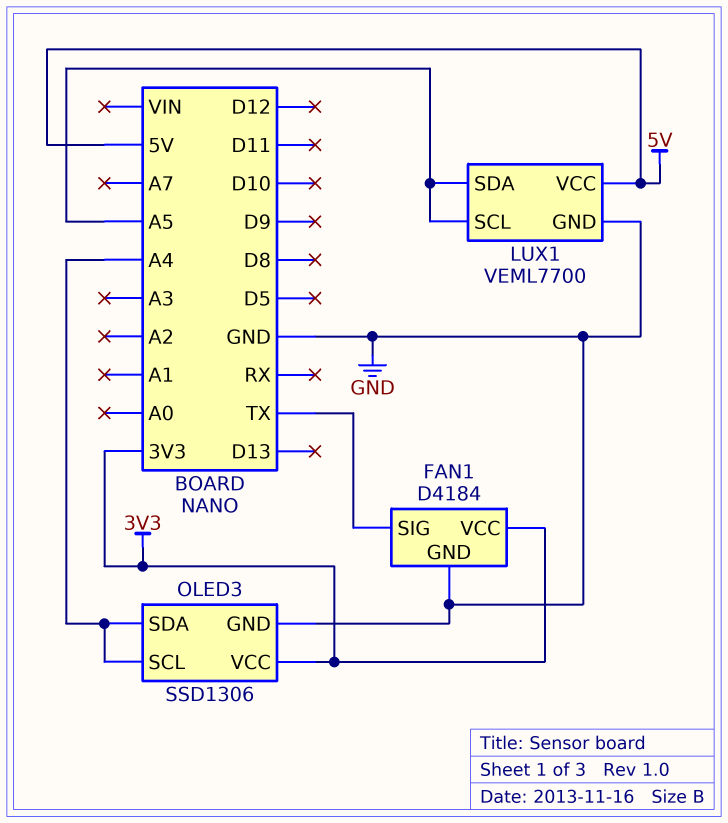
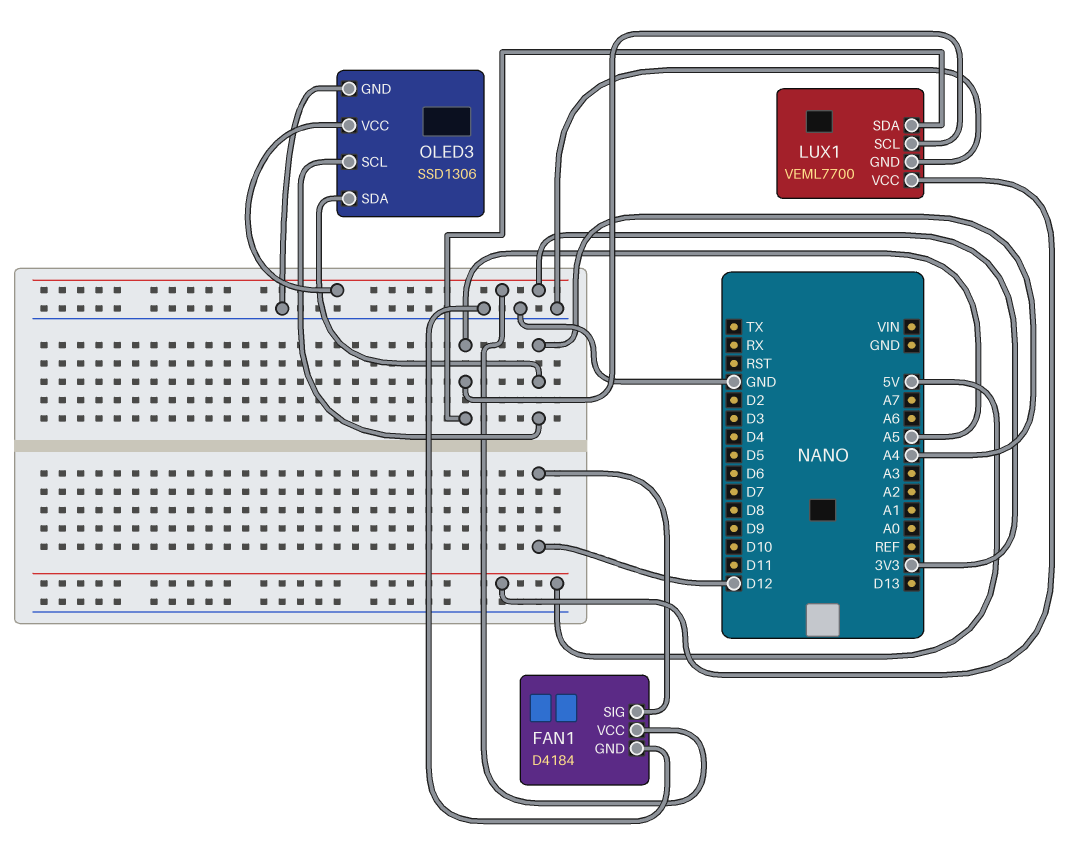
FAN1 pin SIG: TX -> D12

